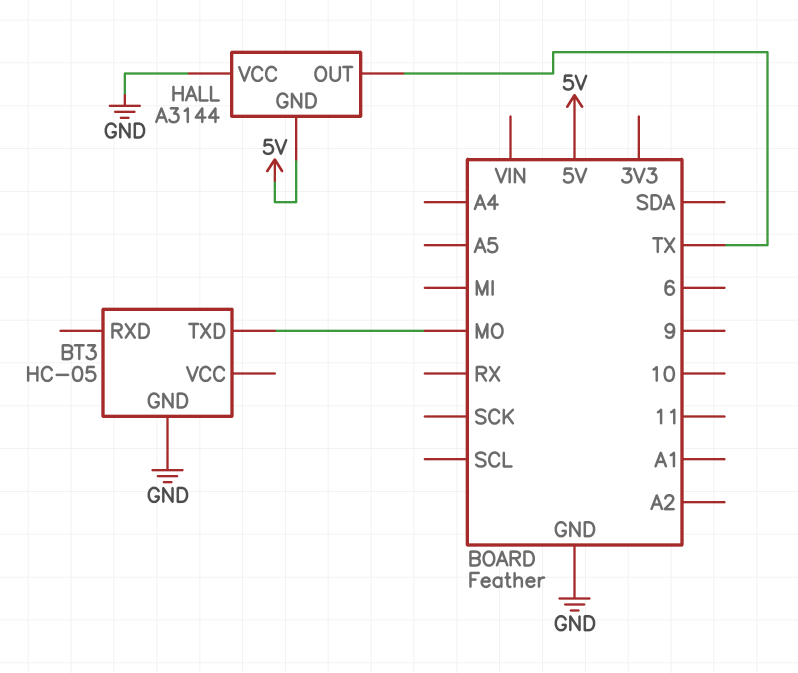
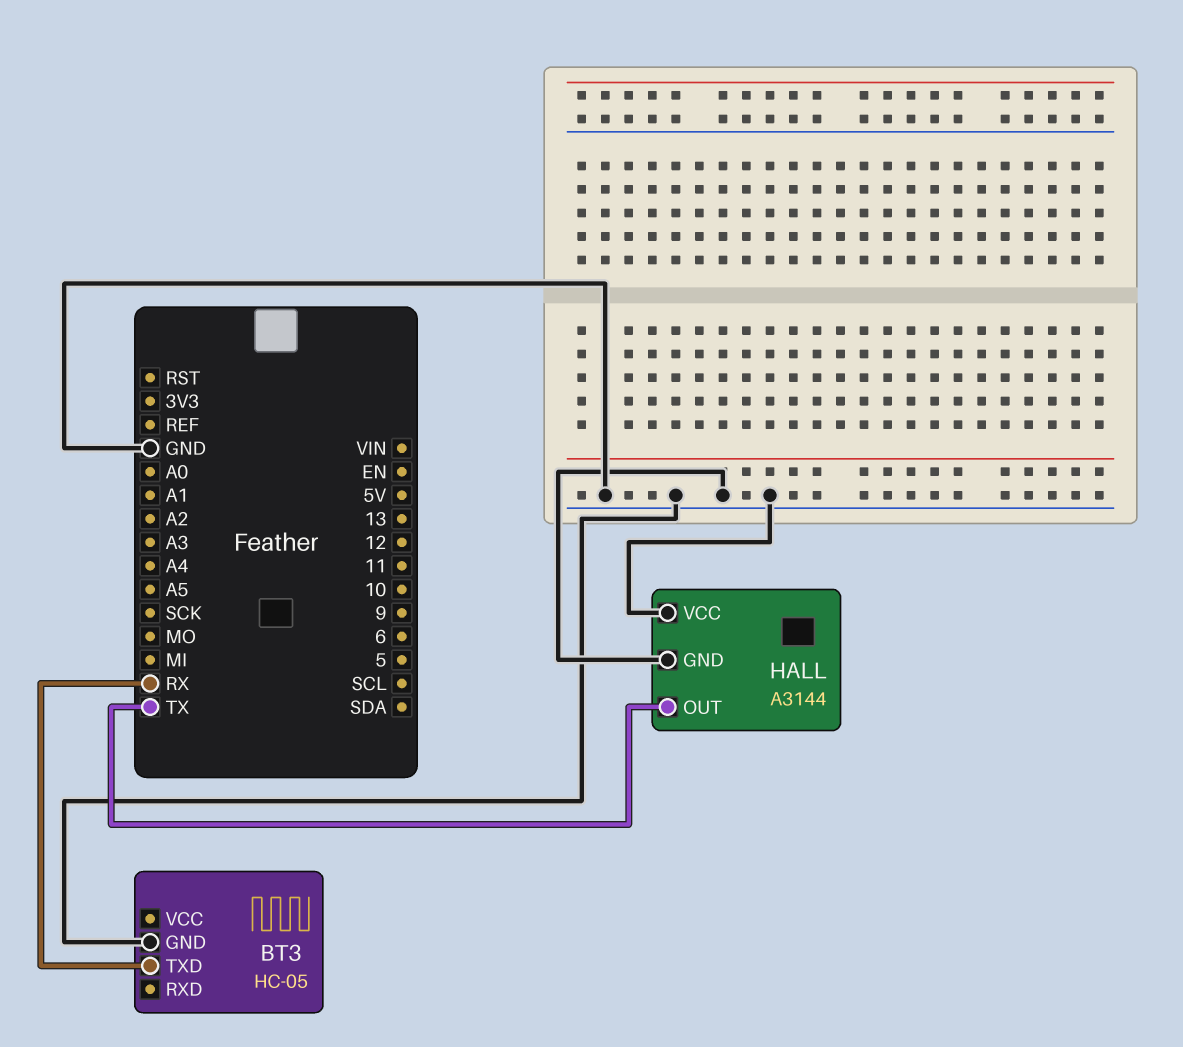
BT3 pin TXD: MO -> RX
HALL pin GND: 5V -> GND

